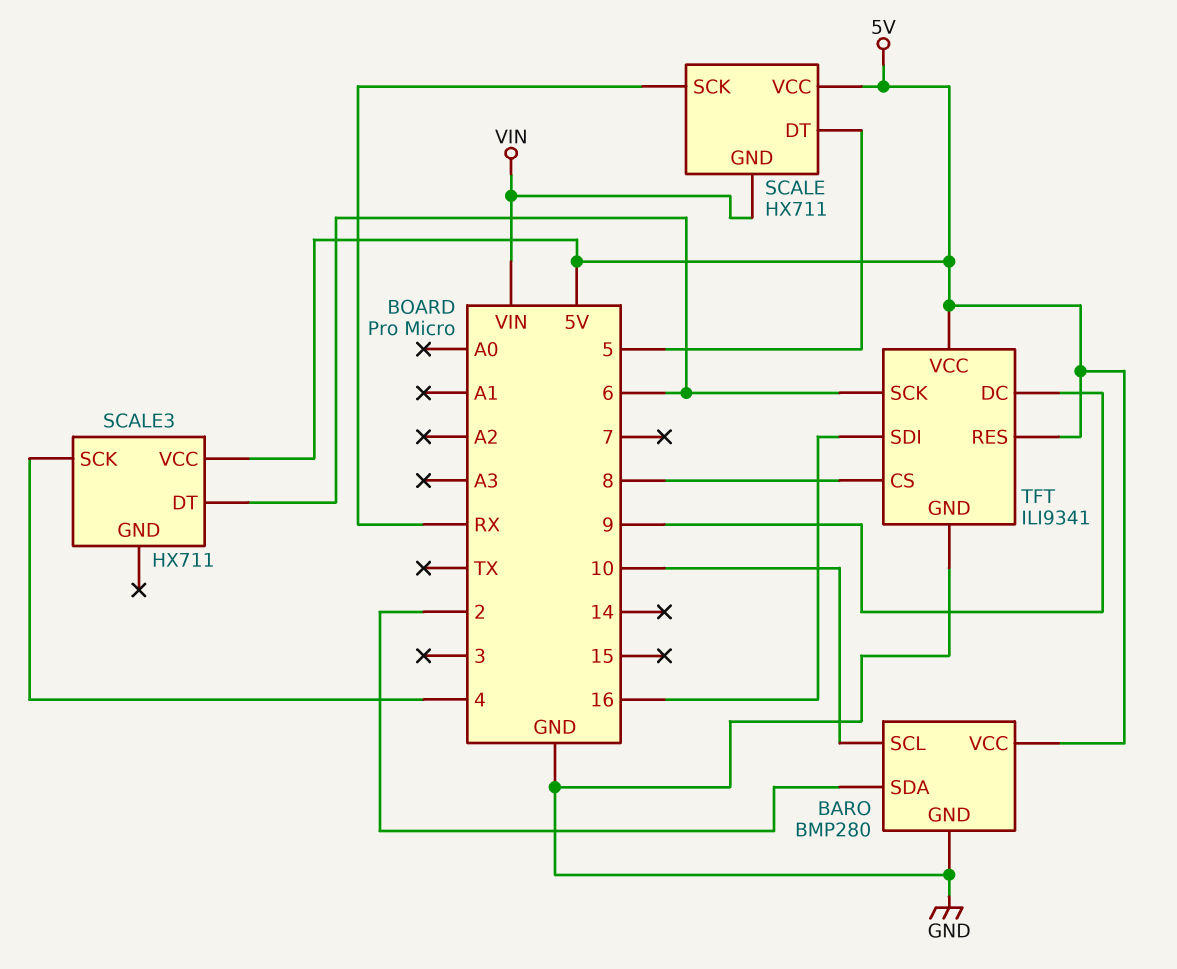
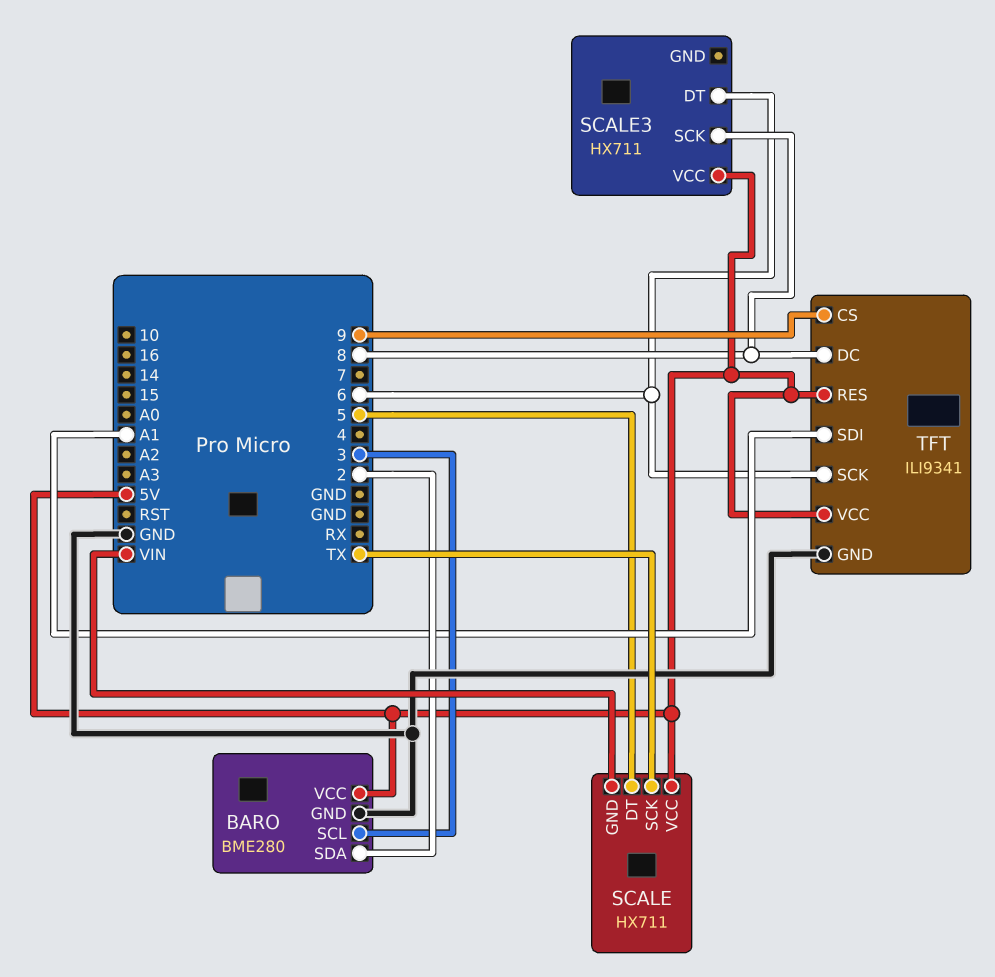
BARO: BMP280 -> BME280
BARO pin SCL: 10 -> 3
SCALE pin SCK: RX -> TX
SCALE3 pin SCK: 4 -> 8
TFT pin CS: 8 -> 9
TFT pin DC: 9 -> 8
TFT pin SDI: 16 -> A1

